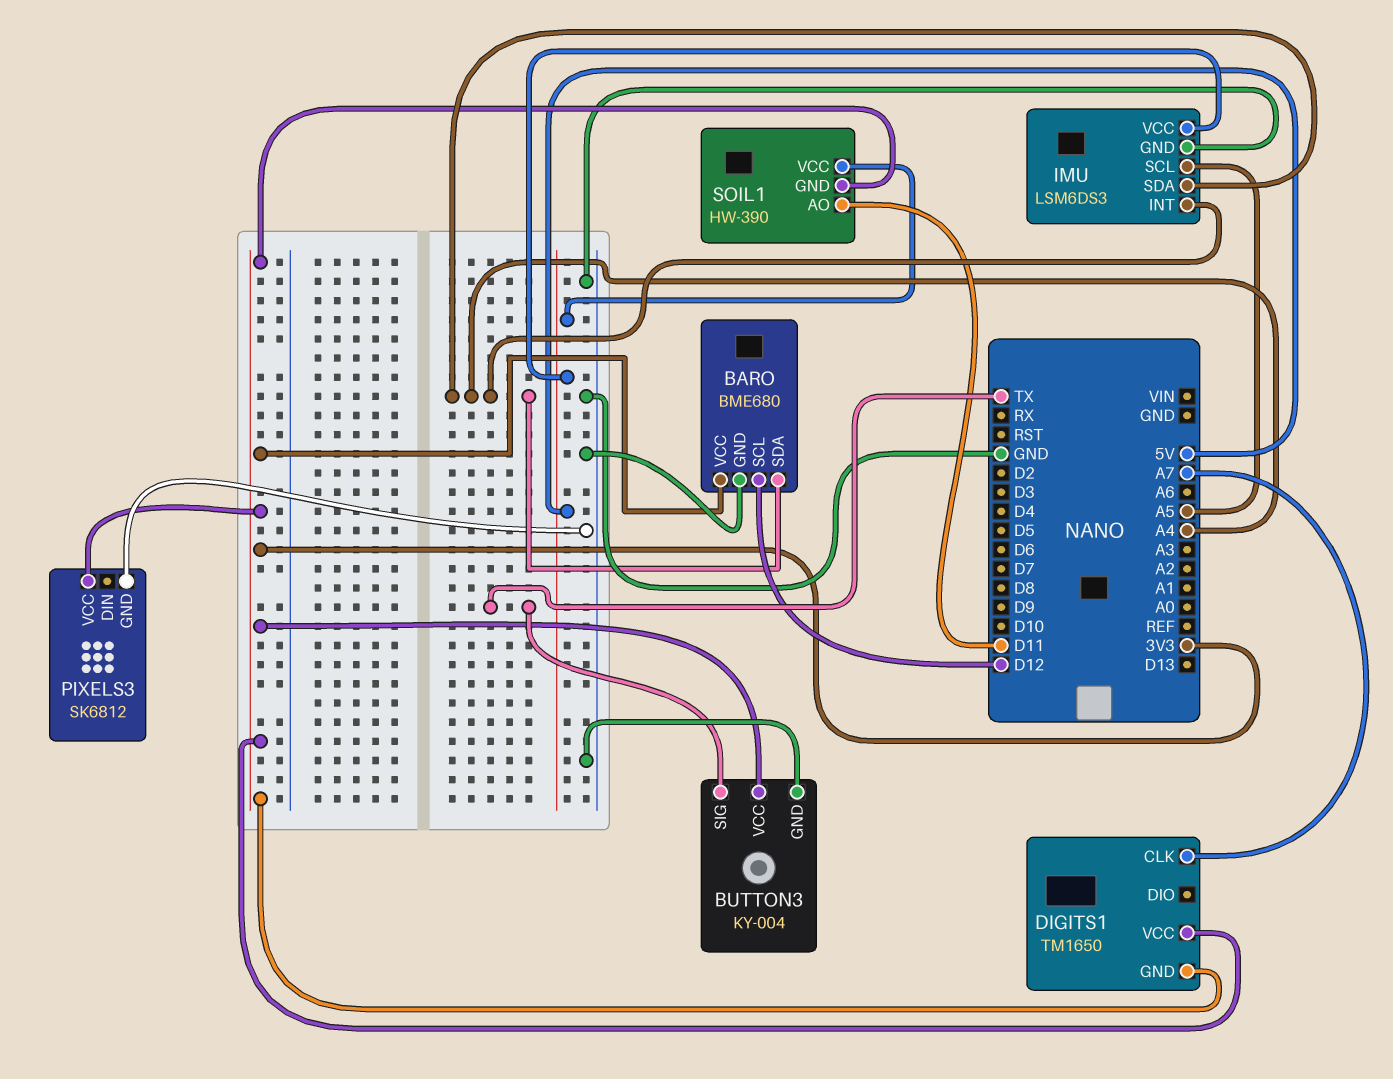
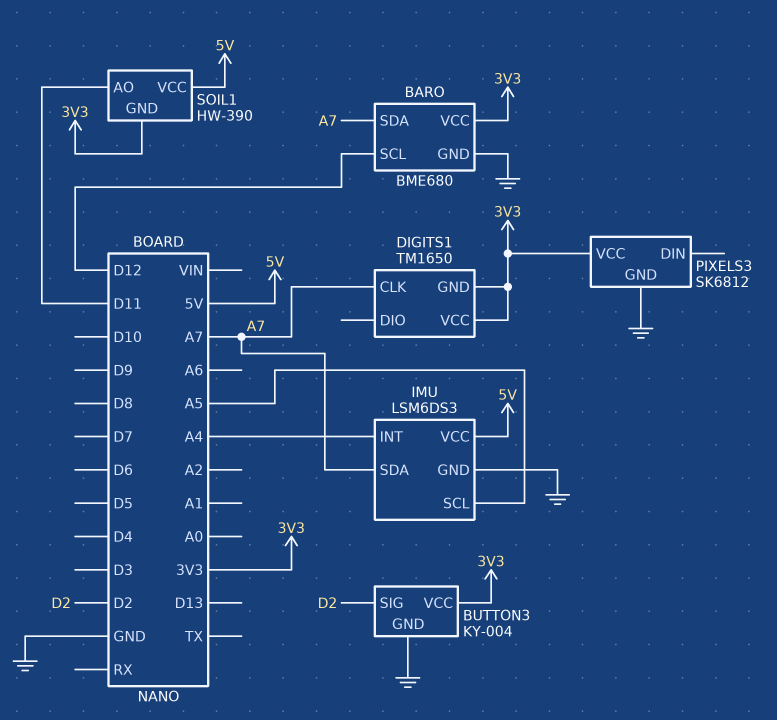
BARO pin SDA: A4 -> A7
BUTTON3 pin SIG: TX -> D2
IMU pin SDA: A4 -> A7

